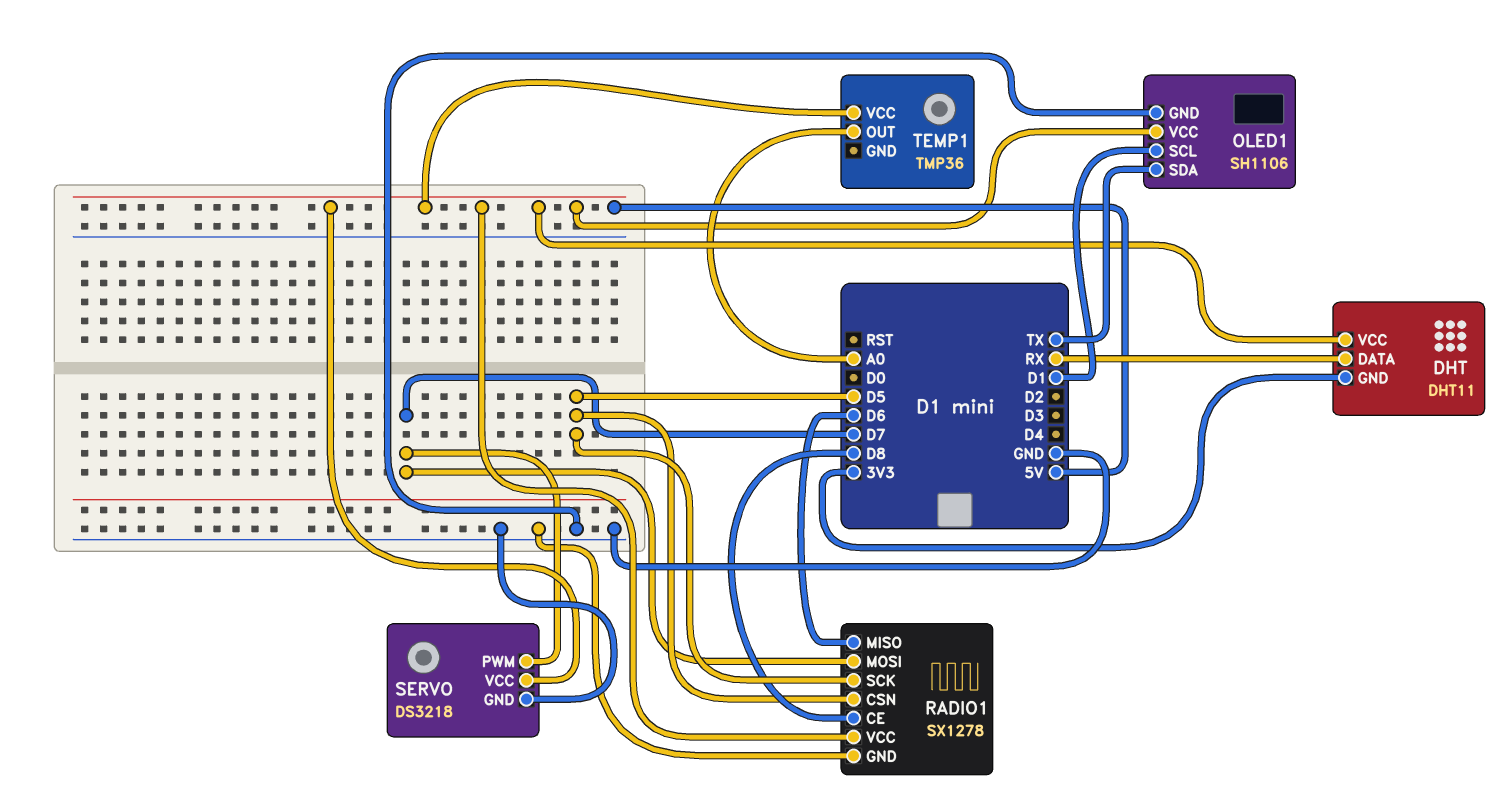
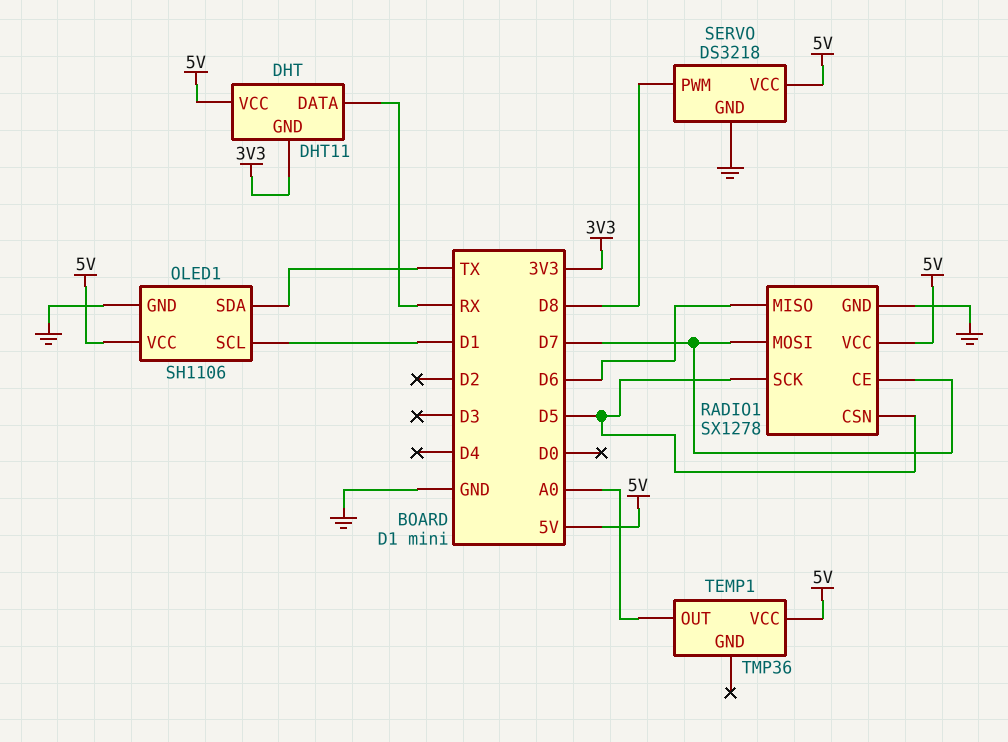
RADIO1 pin CE: D8 -> D7
SERVO pin PWM: D7 -> D8

